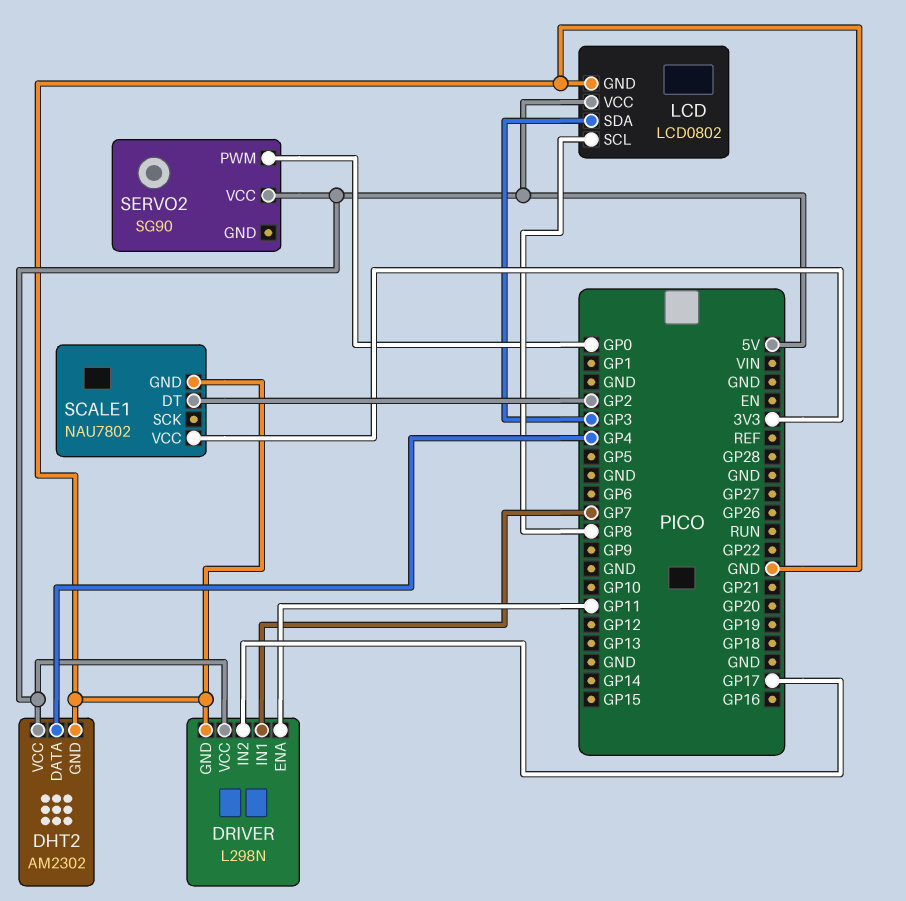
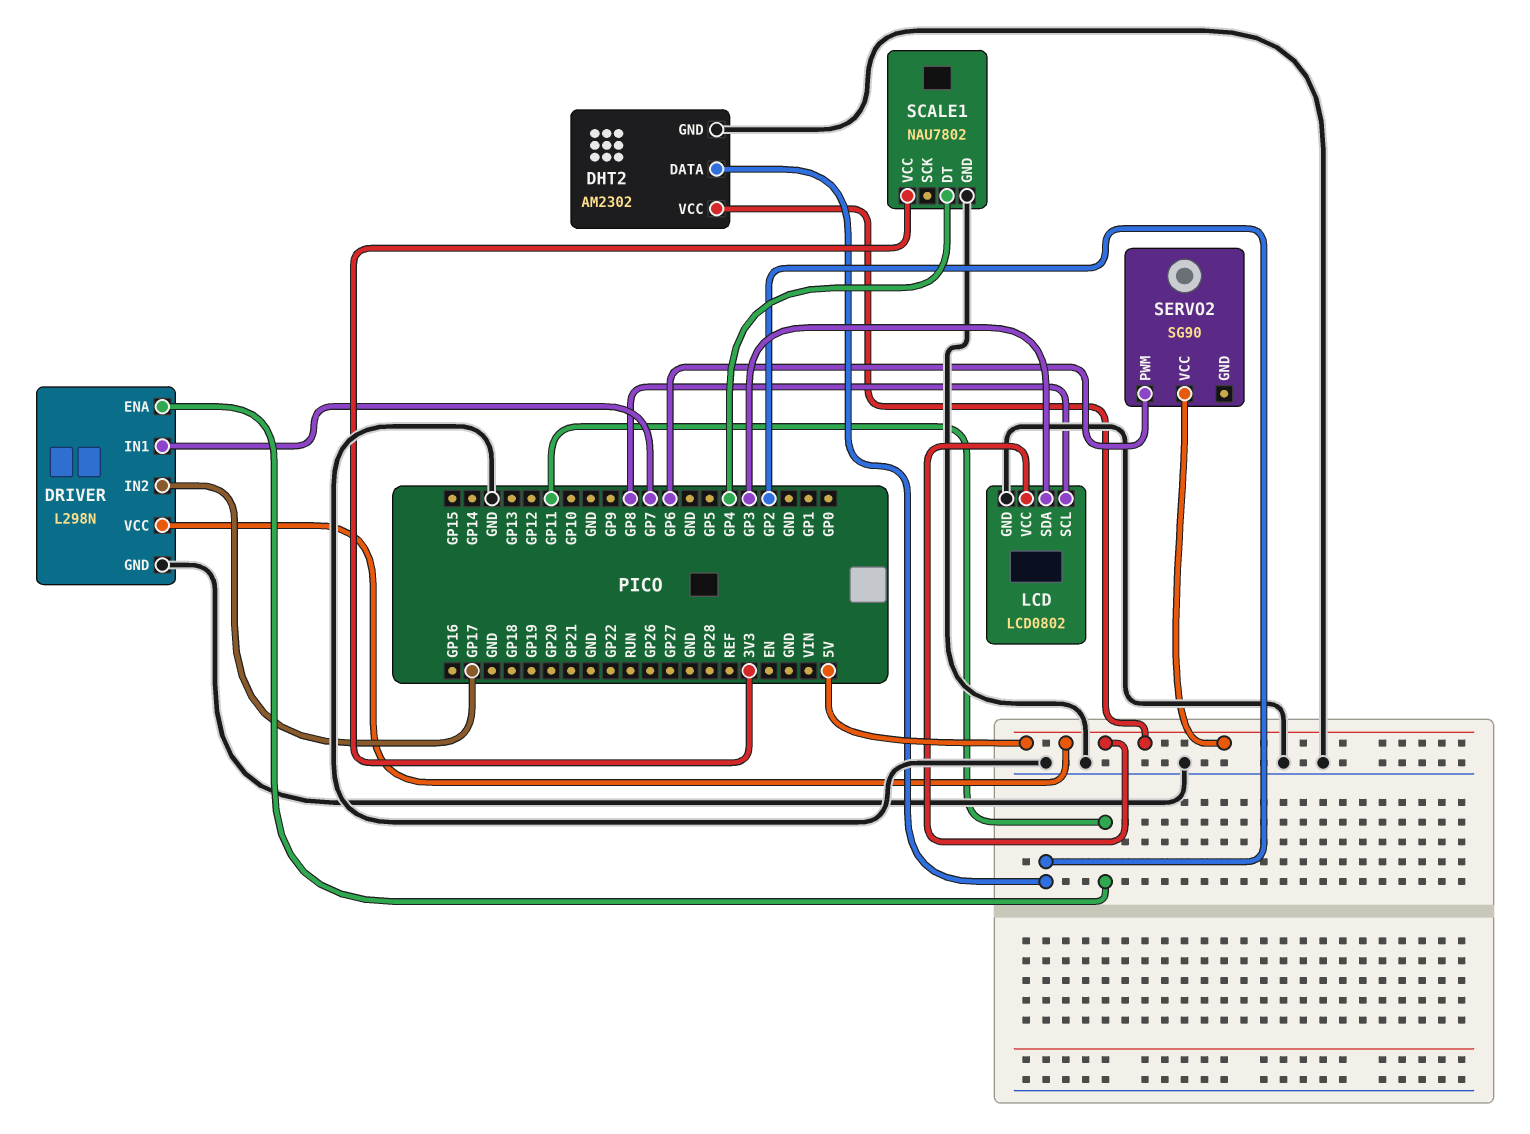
DHT2 pin DATA: GP4 -> GP2
SCALE1 pin DT: GP2 -> GP4
SERVO2 pin PWM: GP0 -> GP6

